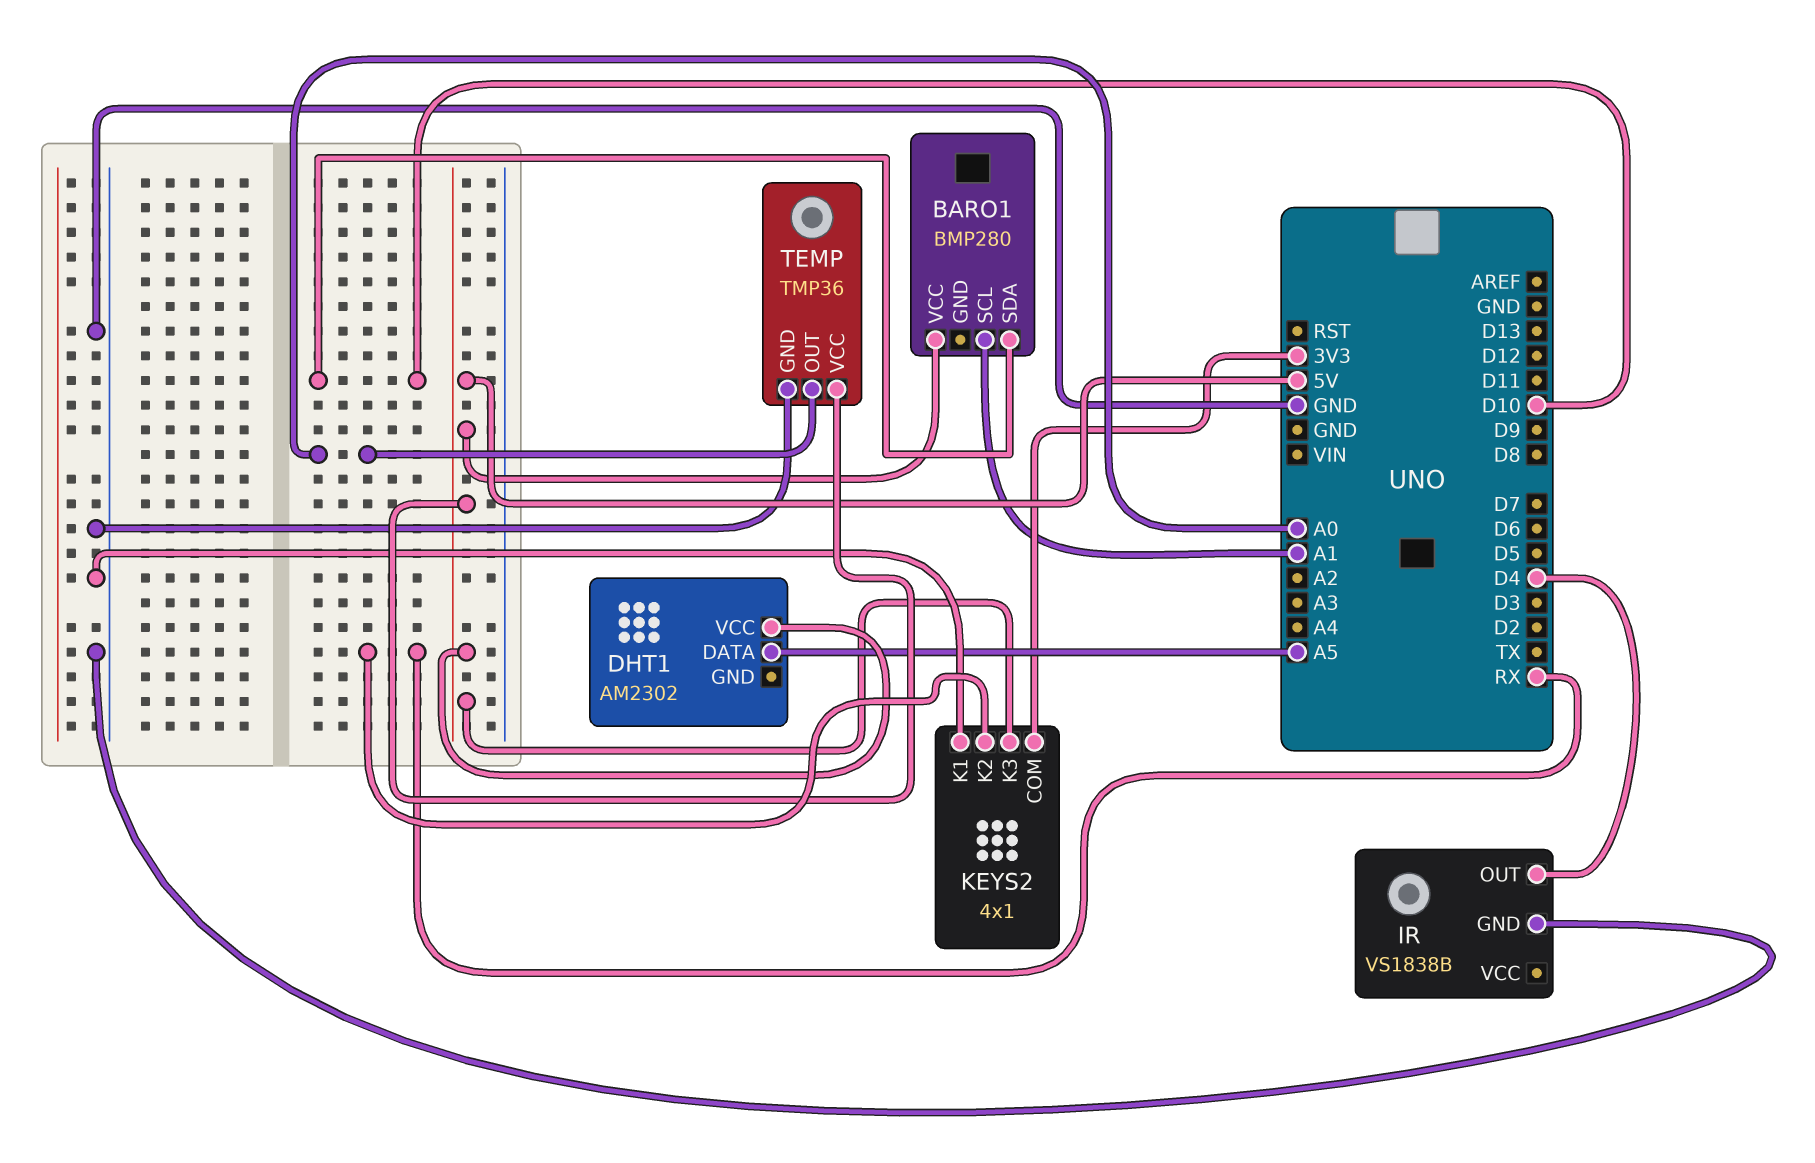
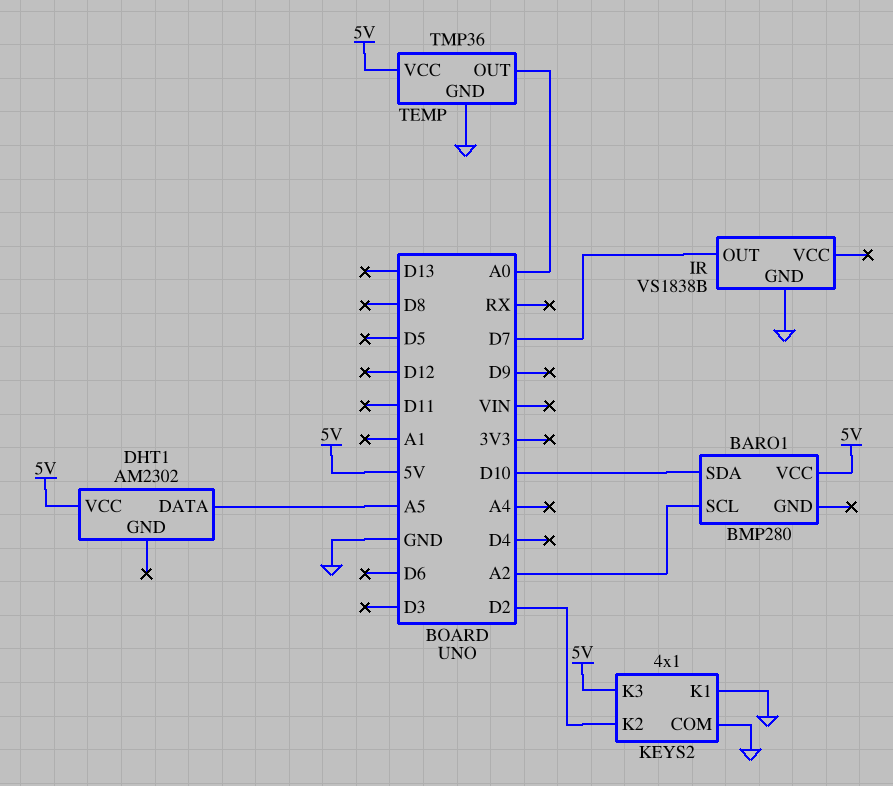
BARO1 pin SCL: A1 -> A2
IR pin OUT: D4 -> D7
KEYS2 pin COM: 3V3 -> GND
KEYS2 pin K2: RX -> D2

